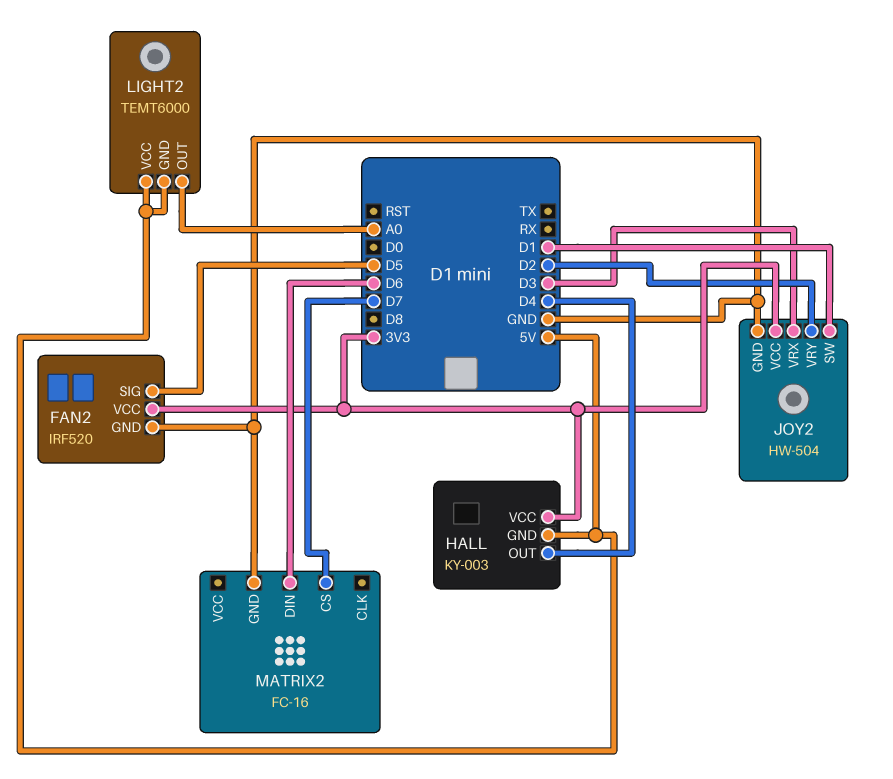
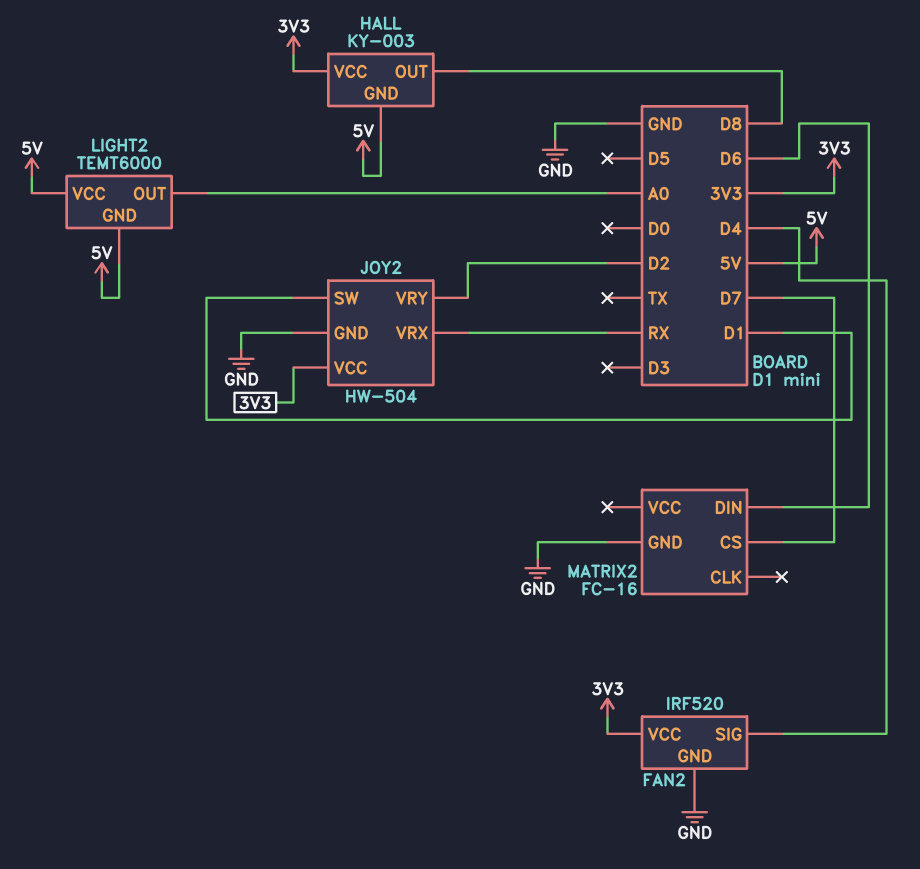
FAN2 pin SIG: D5 -> D4
HALL pin OUT: D4 -> D8
JOY2 pin VRX: D3 -> RX

